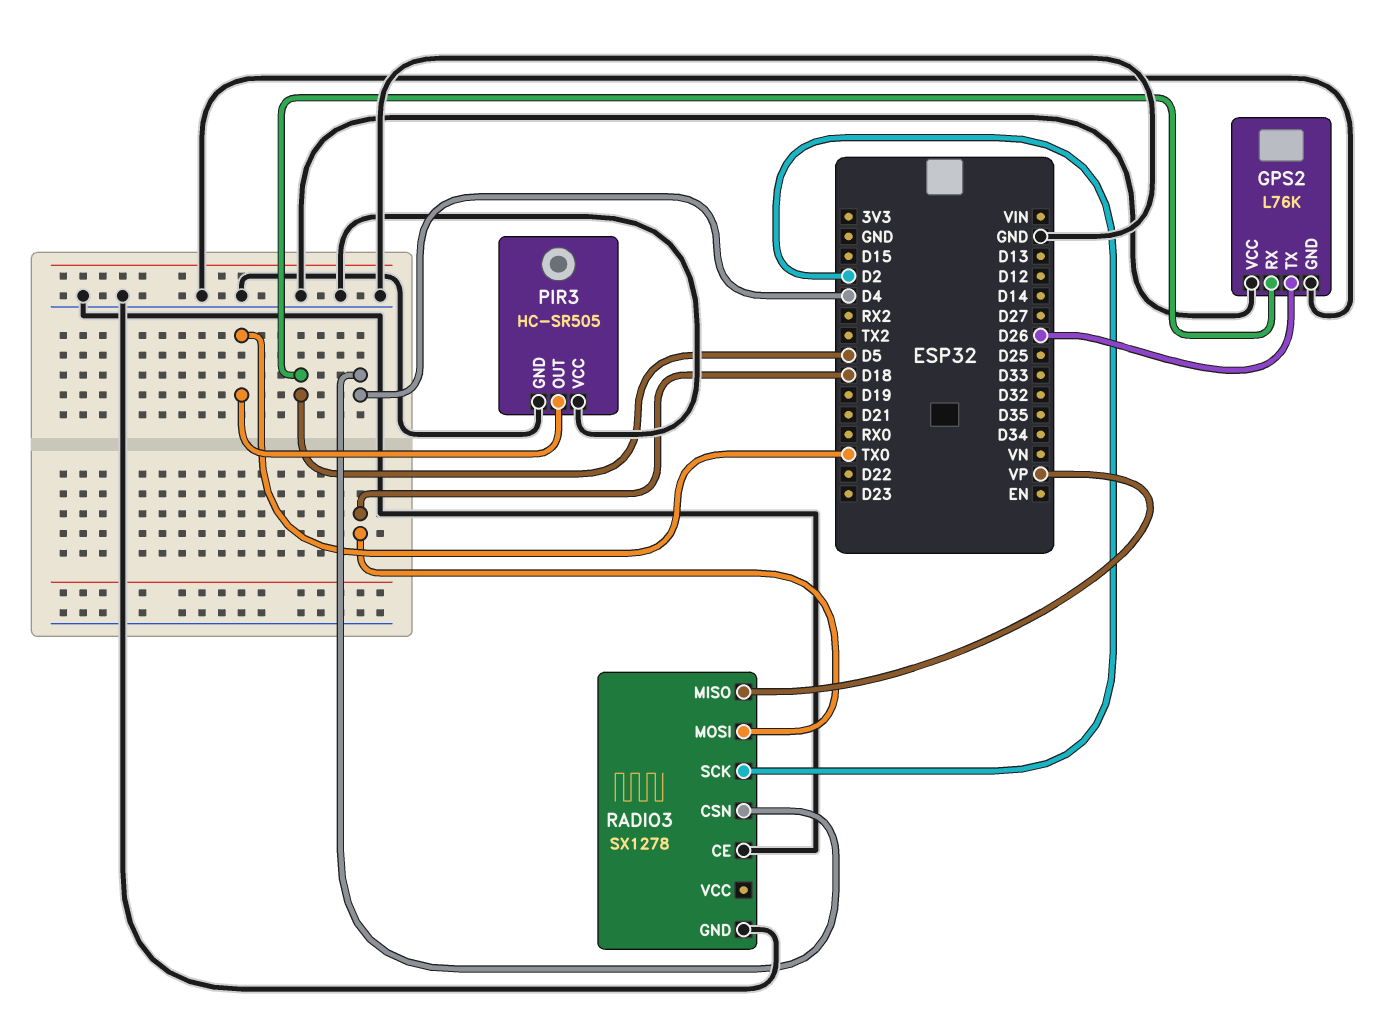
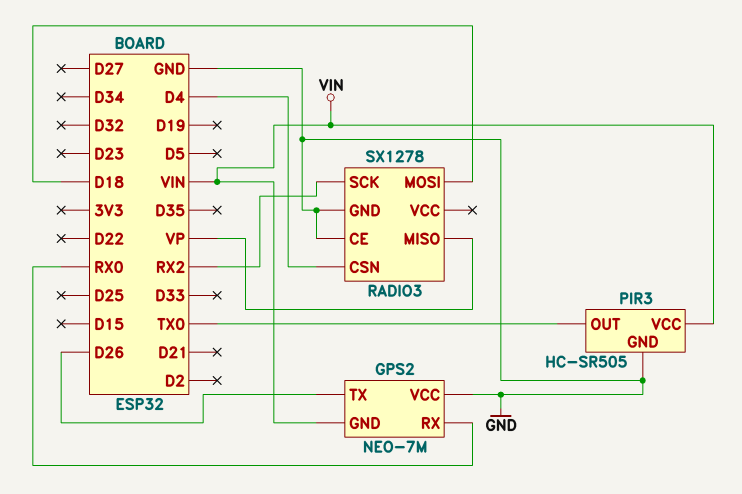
GPS2: L76K -> NEO-7M
GPS2 pin GND: GND -> VIN
GPS2 pin RX: D5 -> RX0
PIR3 pin VCC: GND -> VIN
RADIO3 pin SCK: D2 -> RX2

